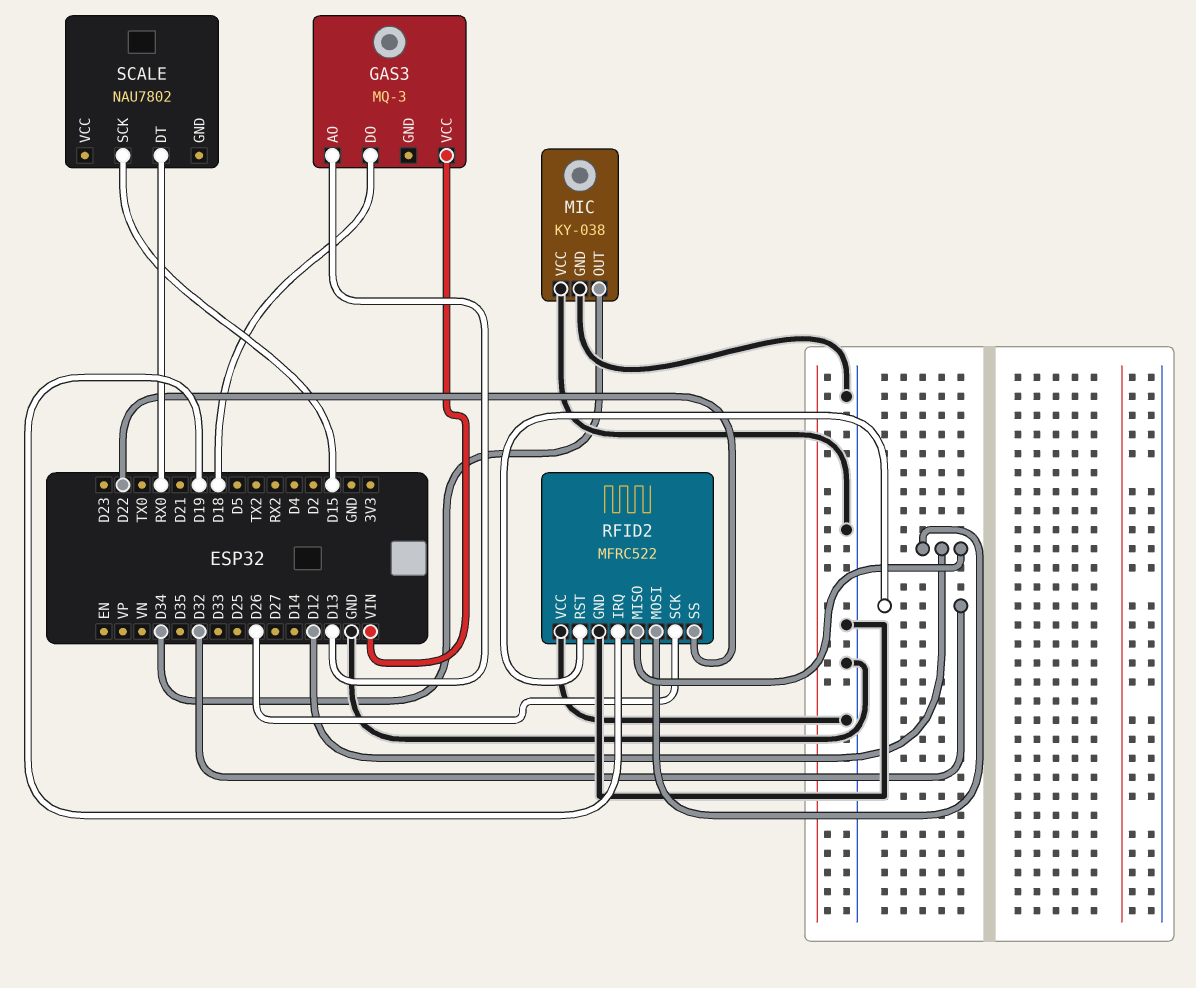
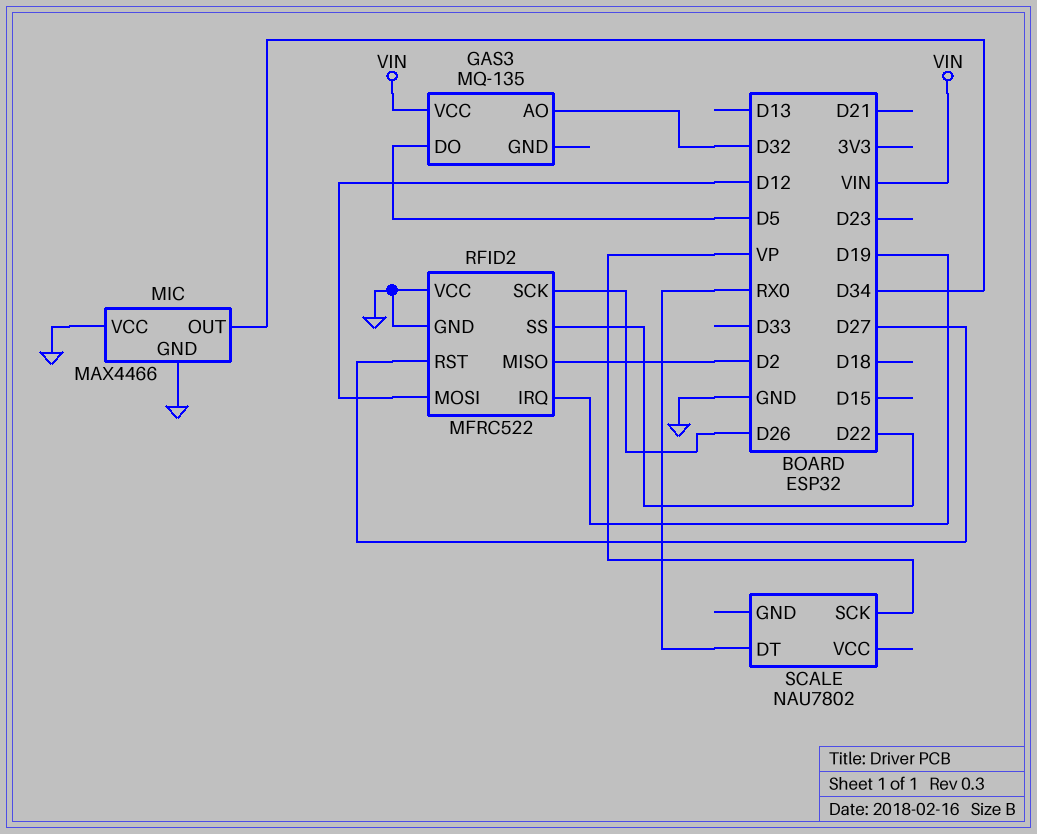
GAS3: MQ-3 -> MQ-135
GAS3 pin AO: D13 -> D32
GAS3 pin DO: D18 -> D5
MIC: KY-038 -> MAX4466
RFID2 pin MISO: D12 -> D2
RFID2 pin RST: D32 -> D27
SCALE pin SCK: D15 -> VP

